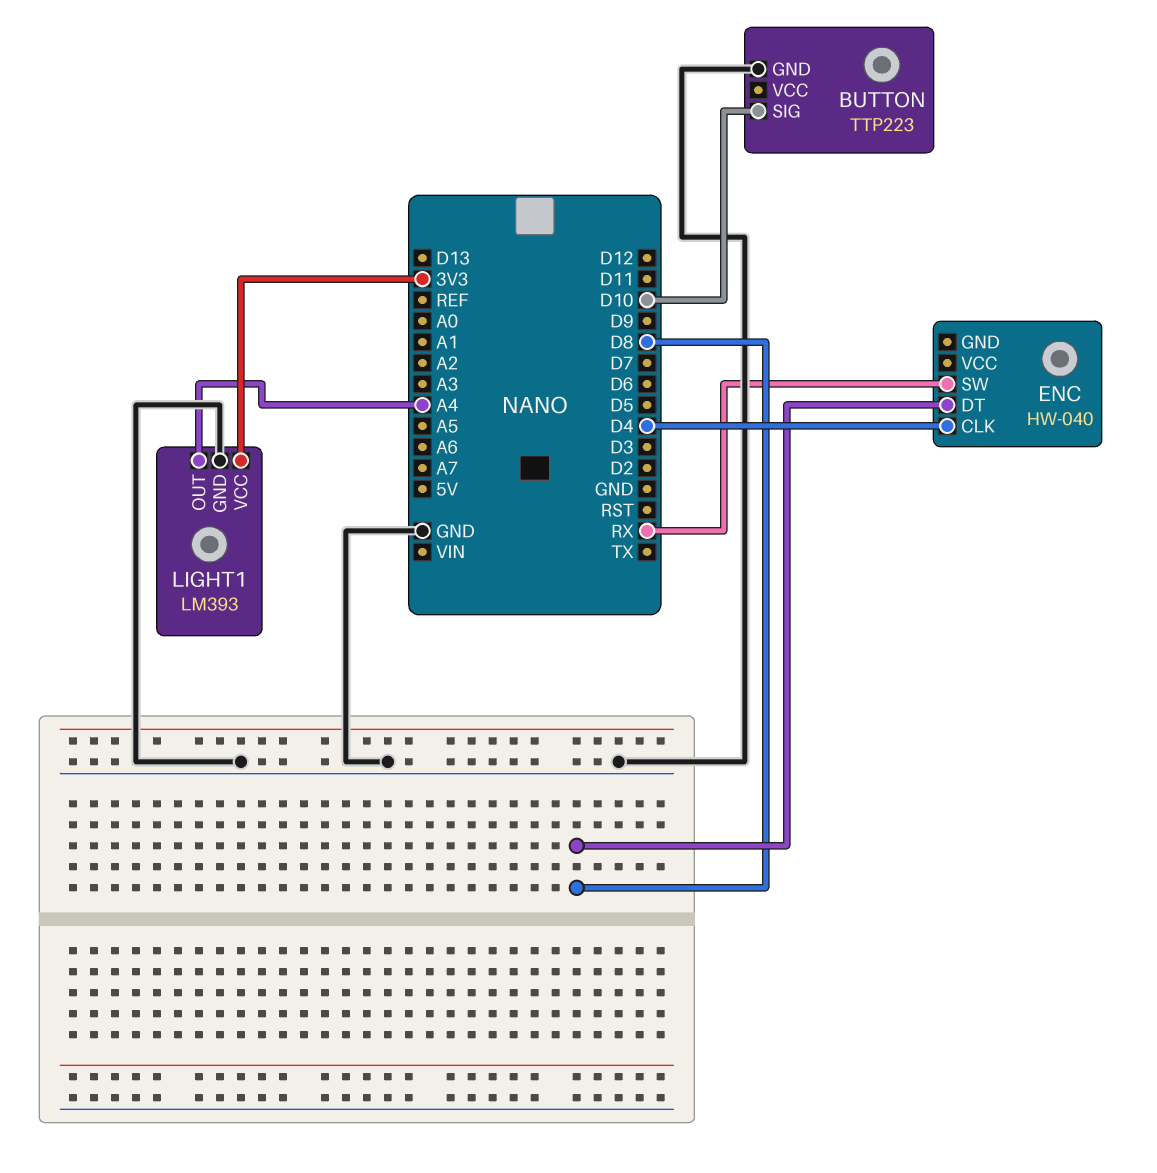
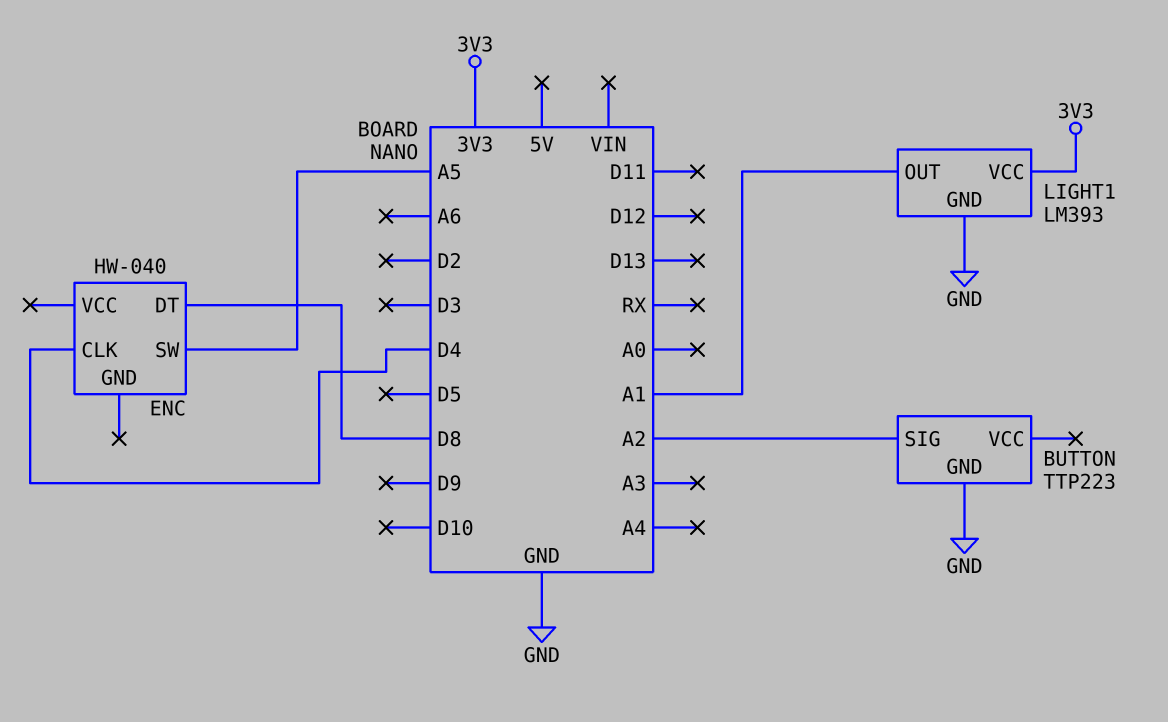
BUTTON pin SIG: D10 -> A2
ENC pin SW: RX -> A5
LIGHT1 pin OUT: A4 -> A1

